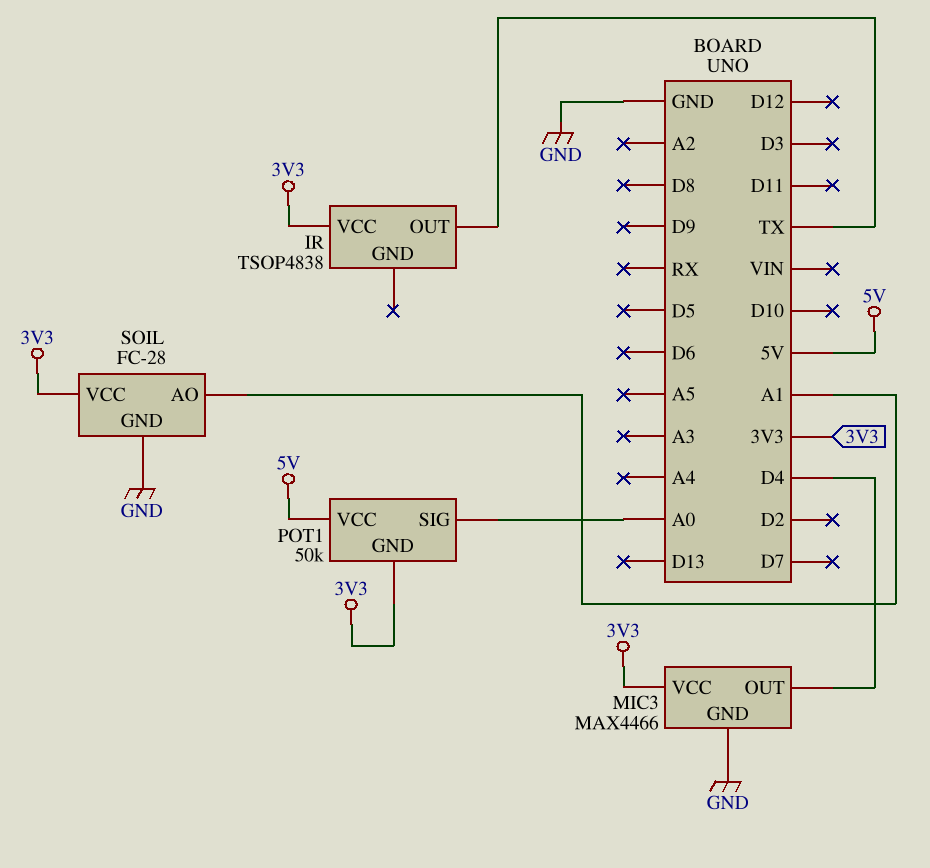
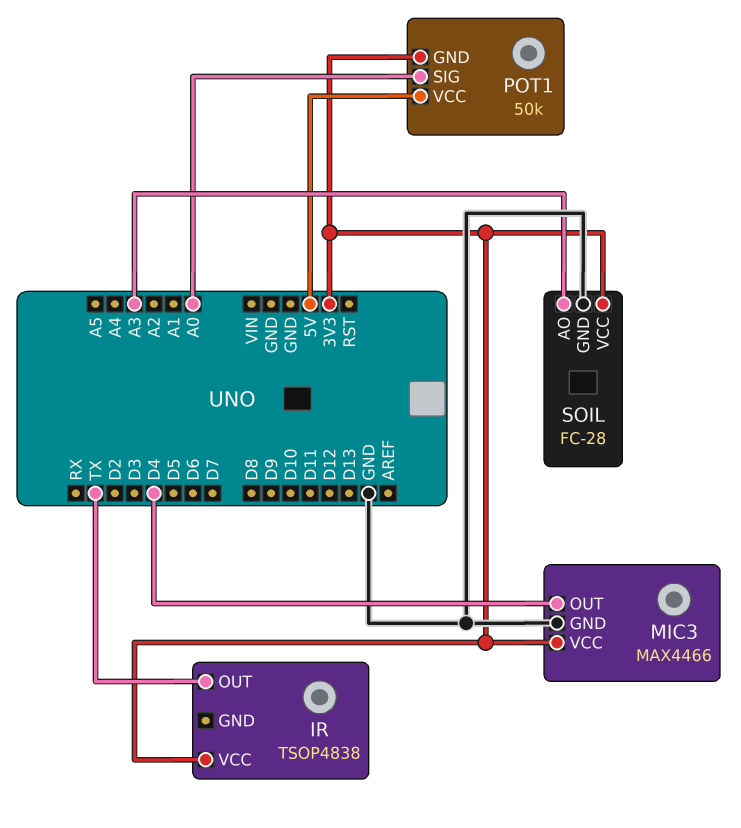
SOIL pin AO: A1 -> A3

